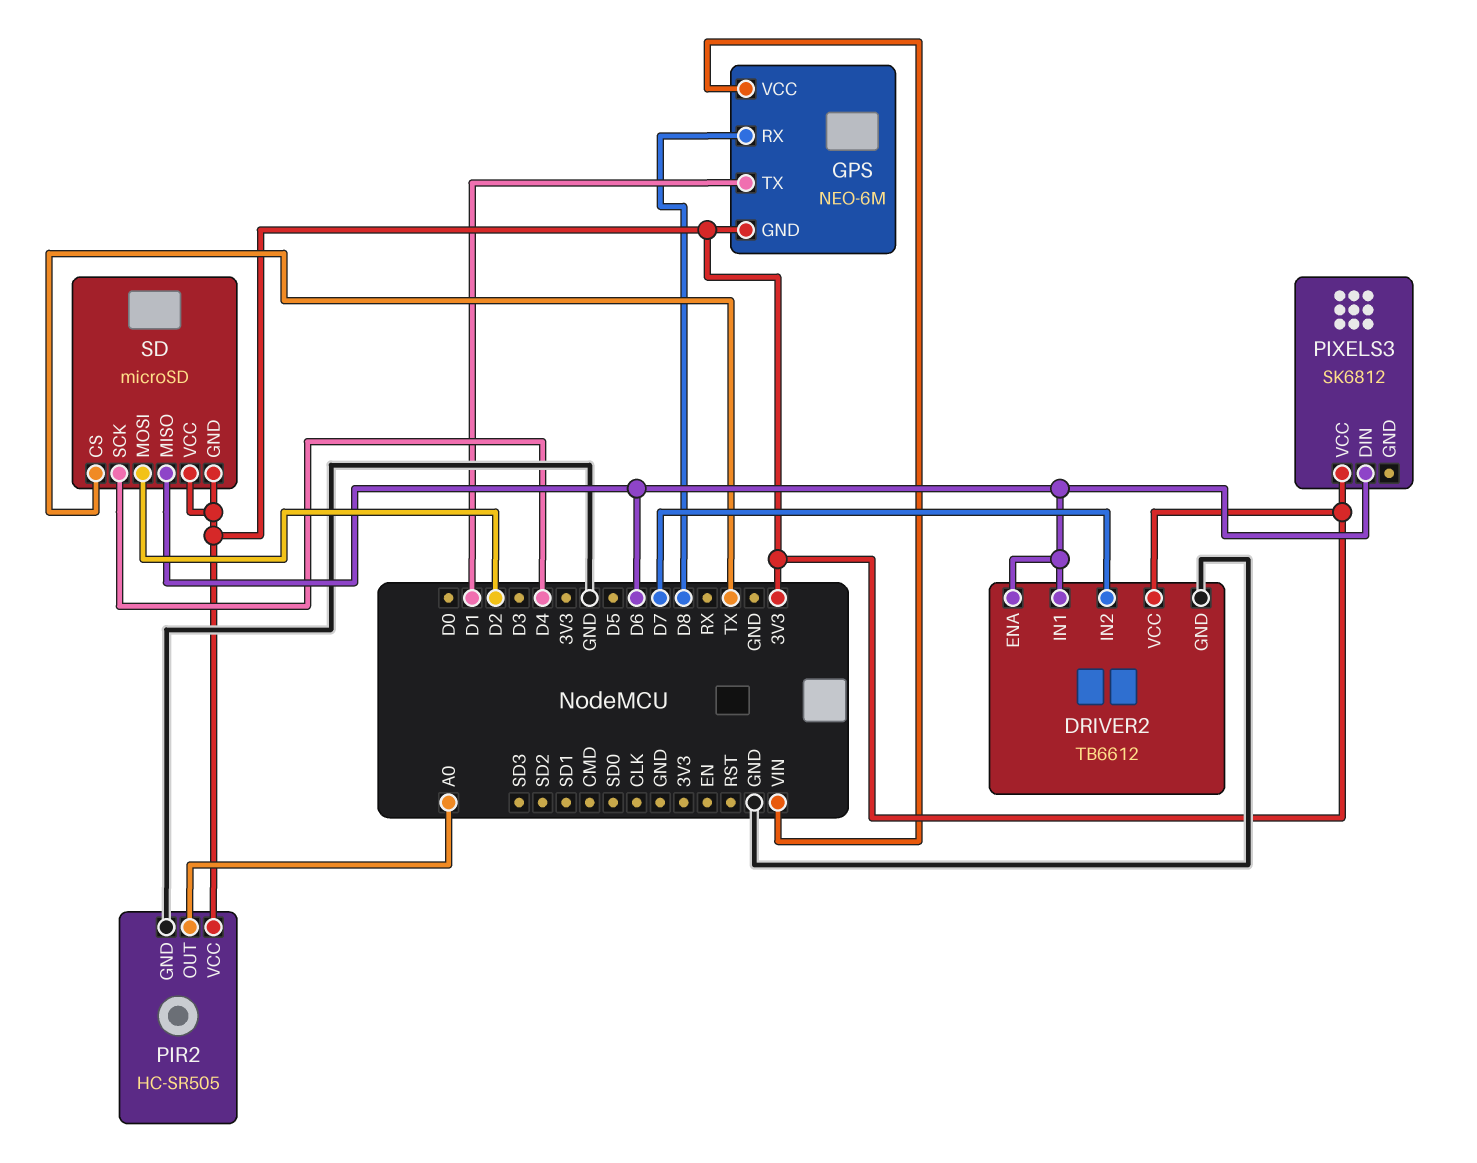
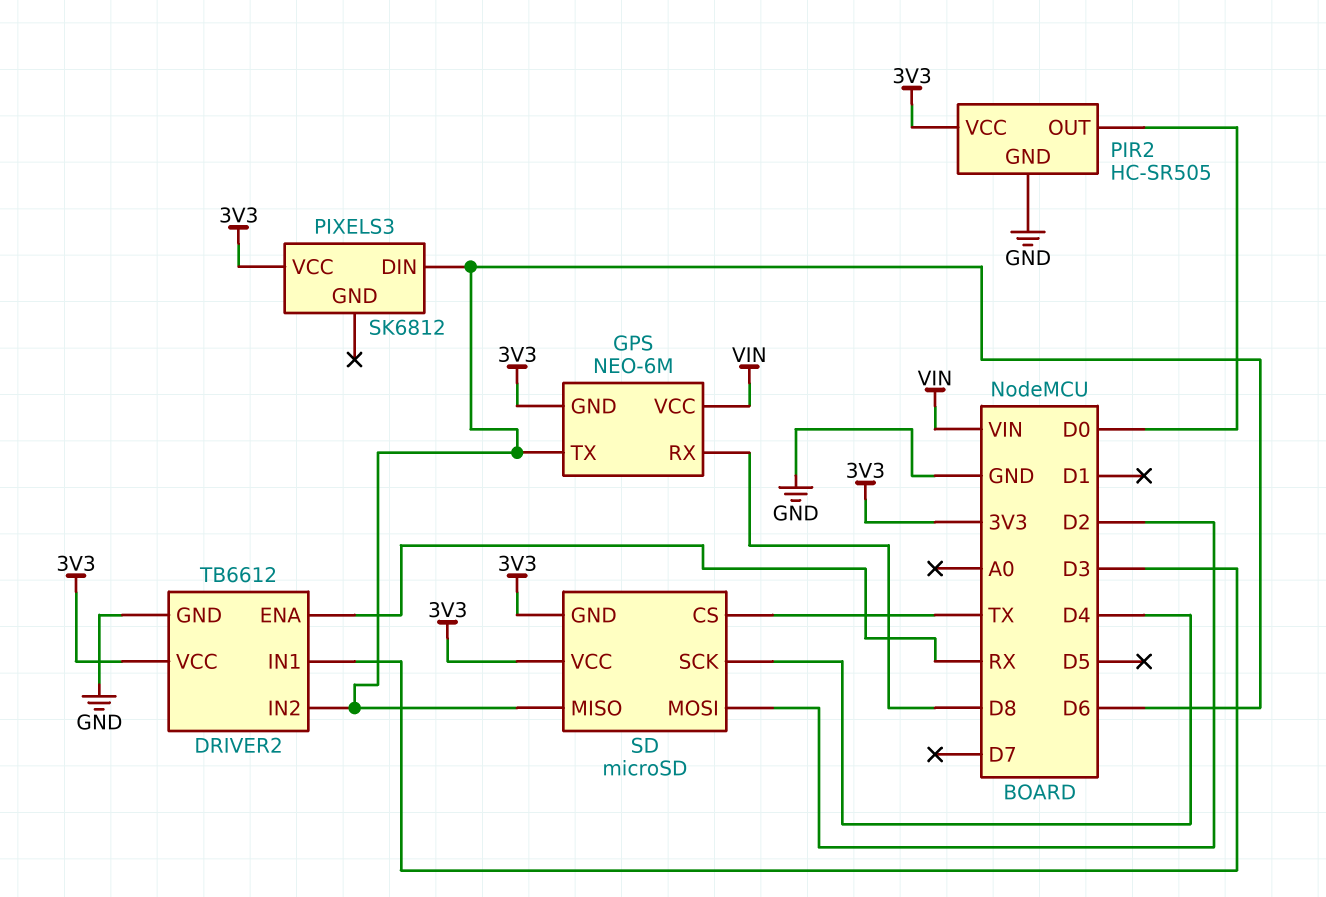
DRIVER2 pin ENA: D6 -> RX
DRIVER2 pin IN1: D6 -> D3
DRIVER2 pin IN2: D7 -> D6
GPS pin TX: D1 -> D6
PIR2 pin OUT: A0 -> D0

